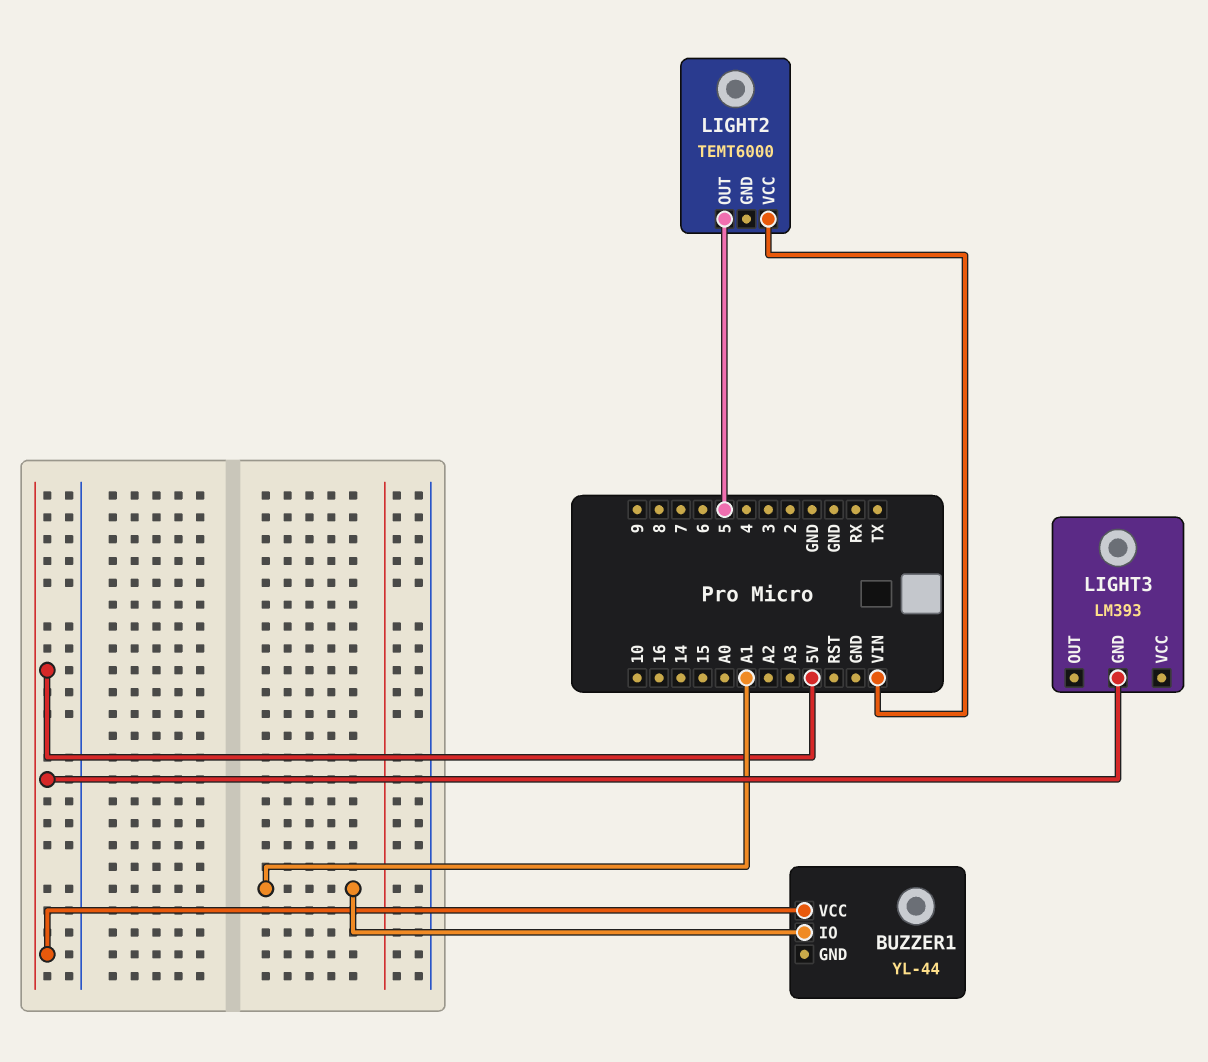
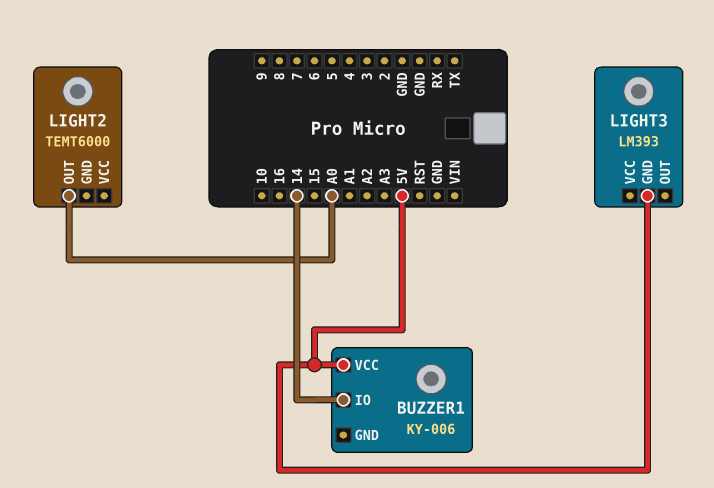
BUZZER1: YL-44 -> KY-006
BUZZER1 pin IO: A1 -> 14
LIGHT2 pin OUT: 5 -> A0
LIGHT2 pin VCC: VIN -> none

